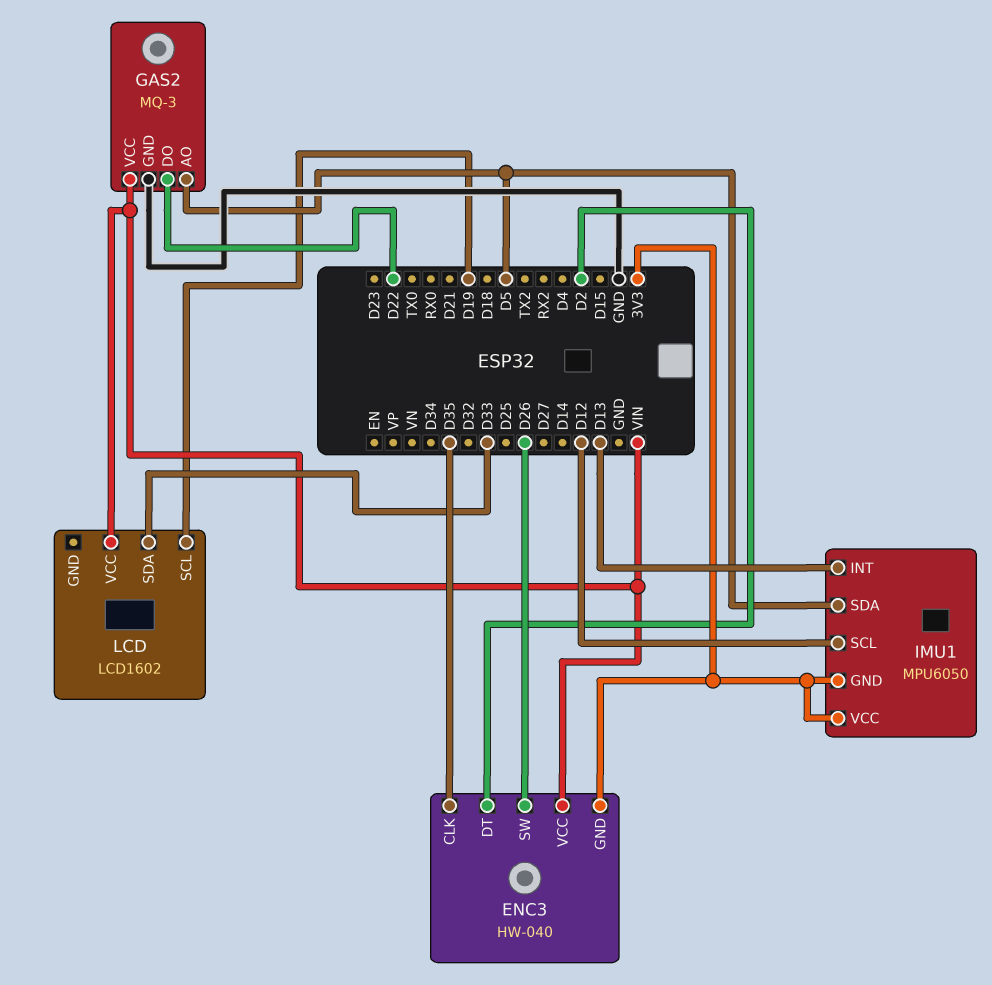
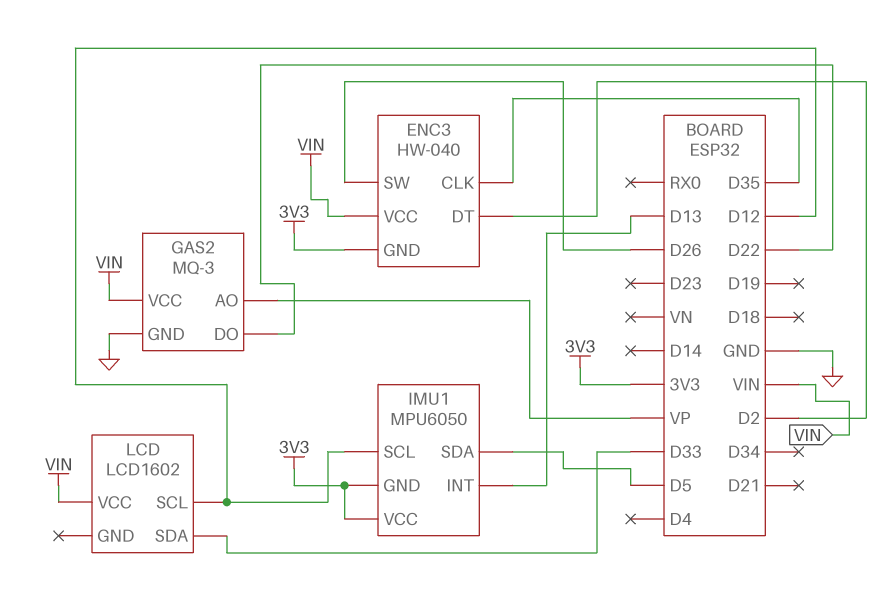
GAS2 pin AO: D5 -> VP
LCD pin SCL: D19 -> D12

